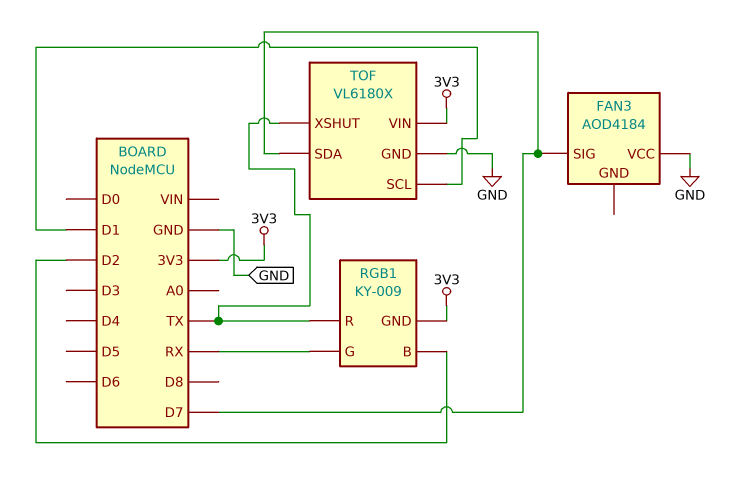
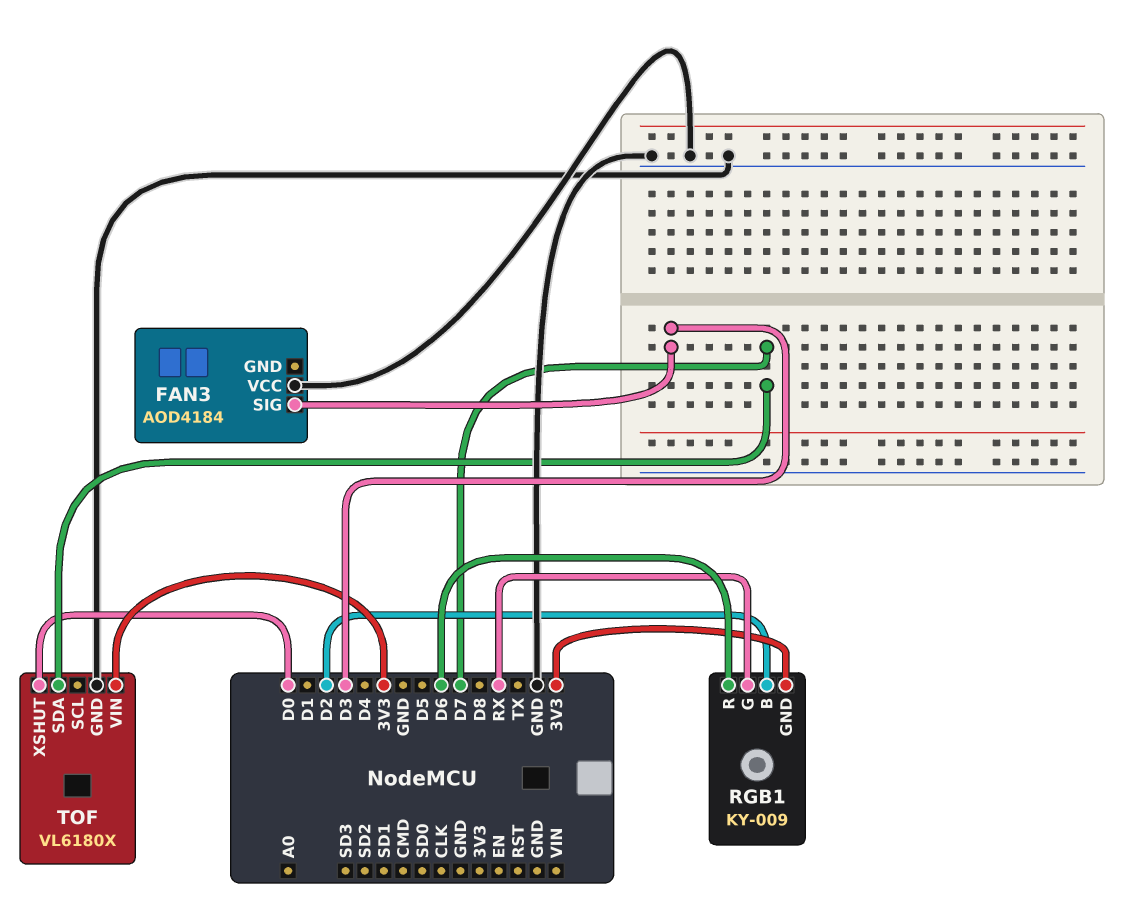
FAN3 pin SIG: D7 -> D3
RGB1 pin R: TX -> D6
TOF pin SCL: D1 -> none
TOF pin XSHUT: TX -> D0

